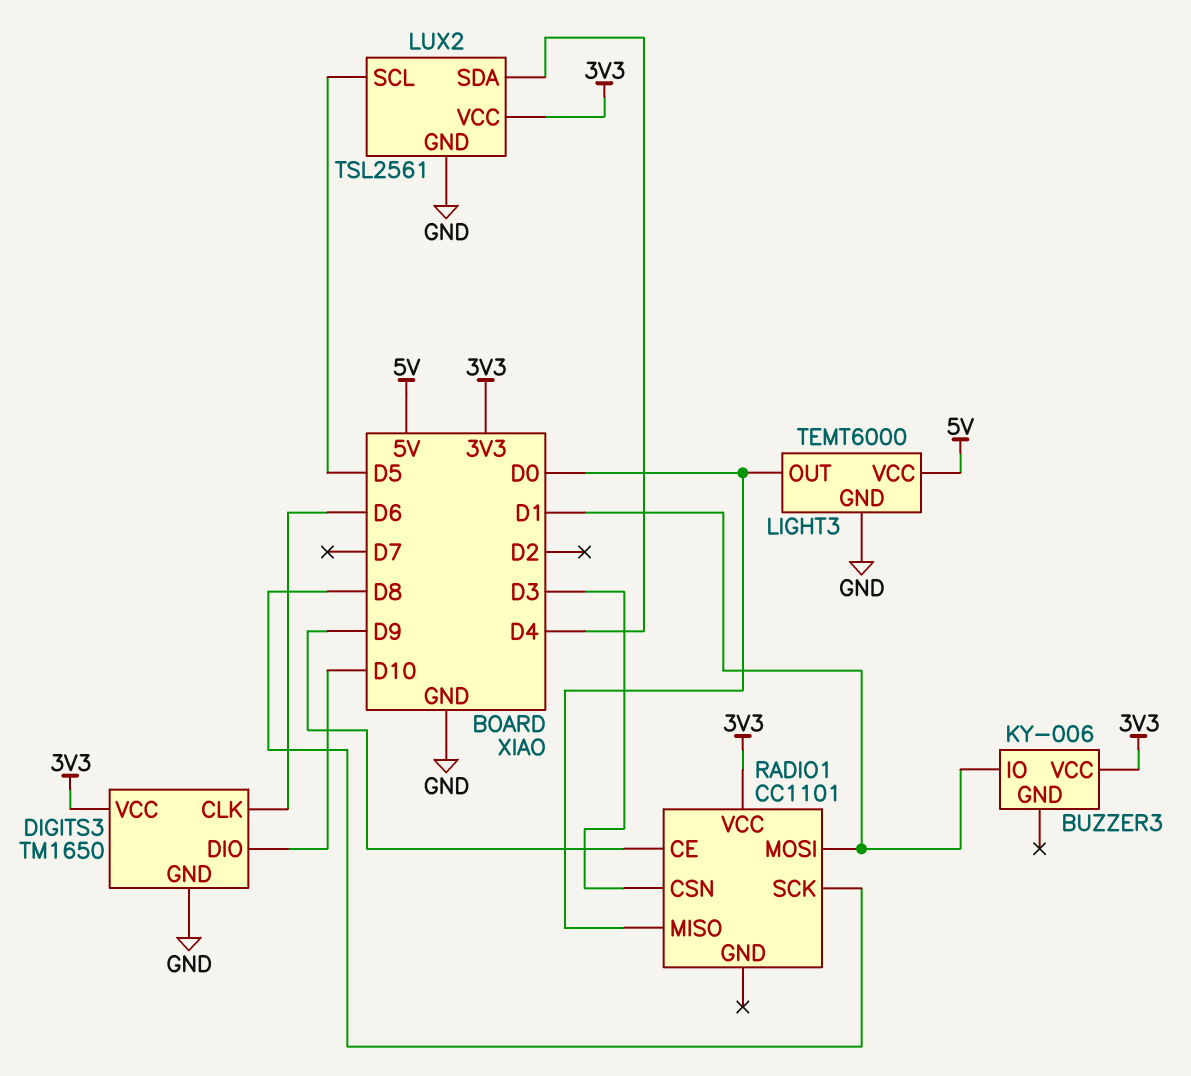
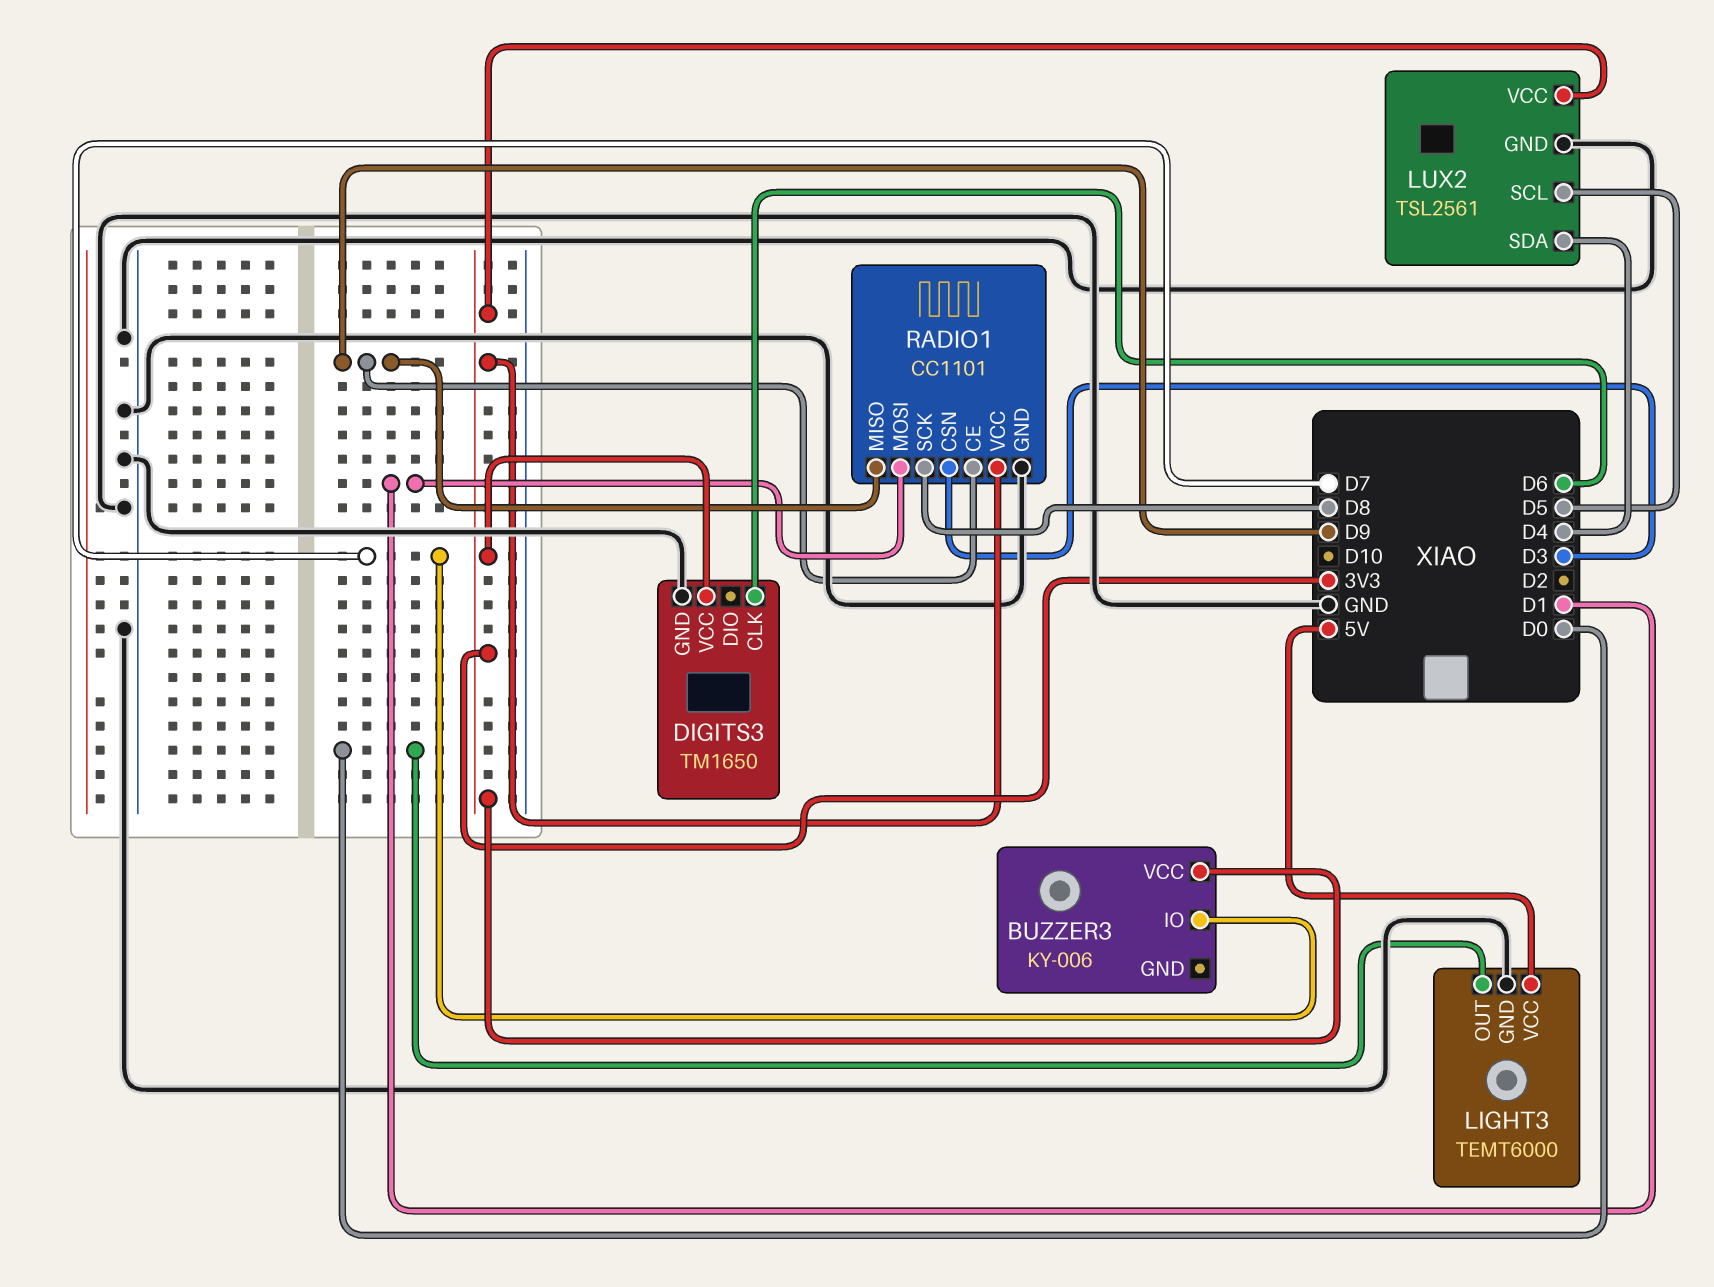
BUZZER3 pin IO: D1 -> D7
DIGITS3 pin DIO: D10 -> none
RADIO1 pin GND: none -> GND
RADIO1 pin MISO: D0 -> D9

